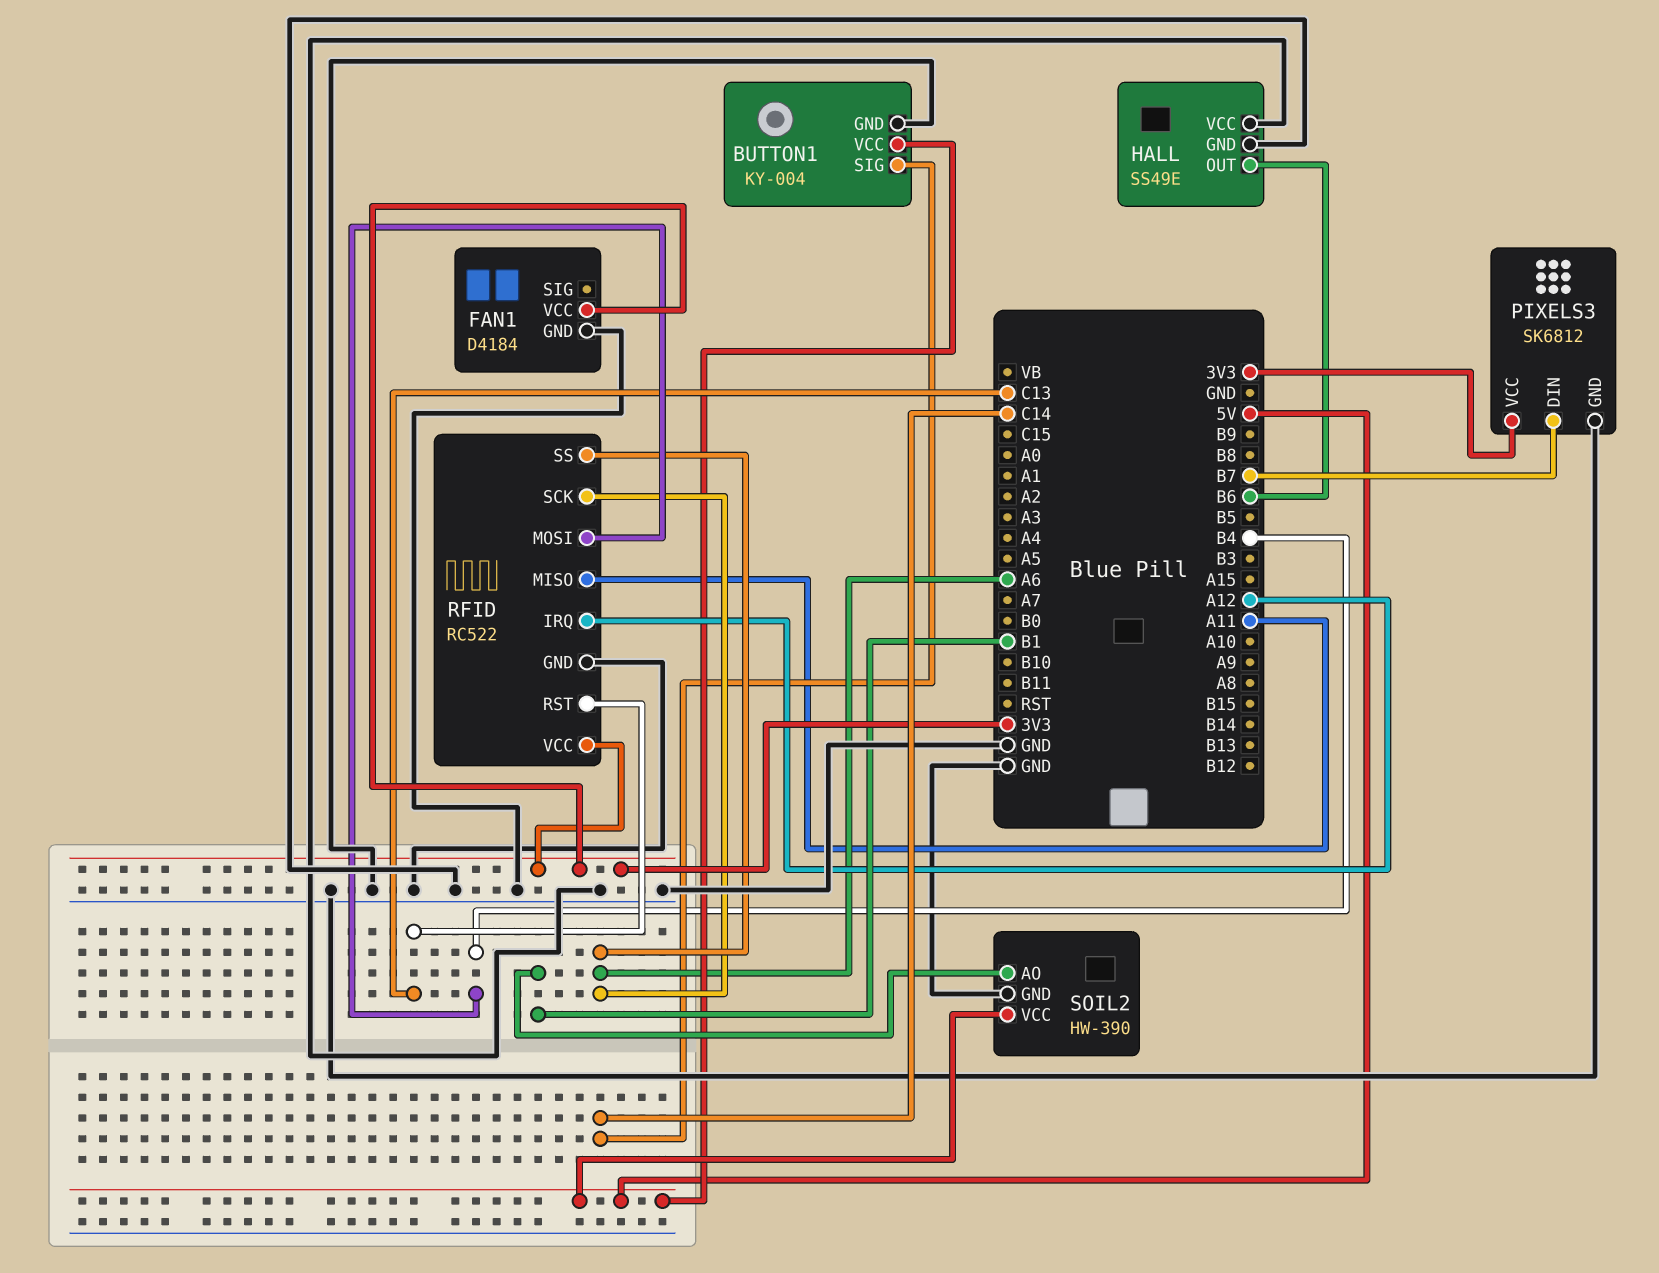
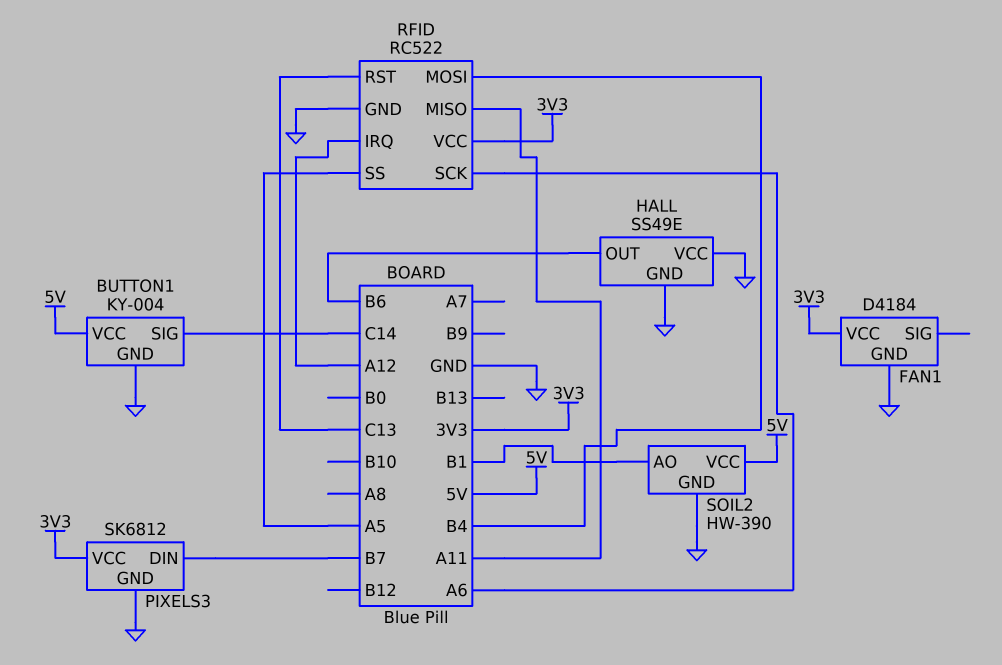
RFID pin SS: A6 -> A5

